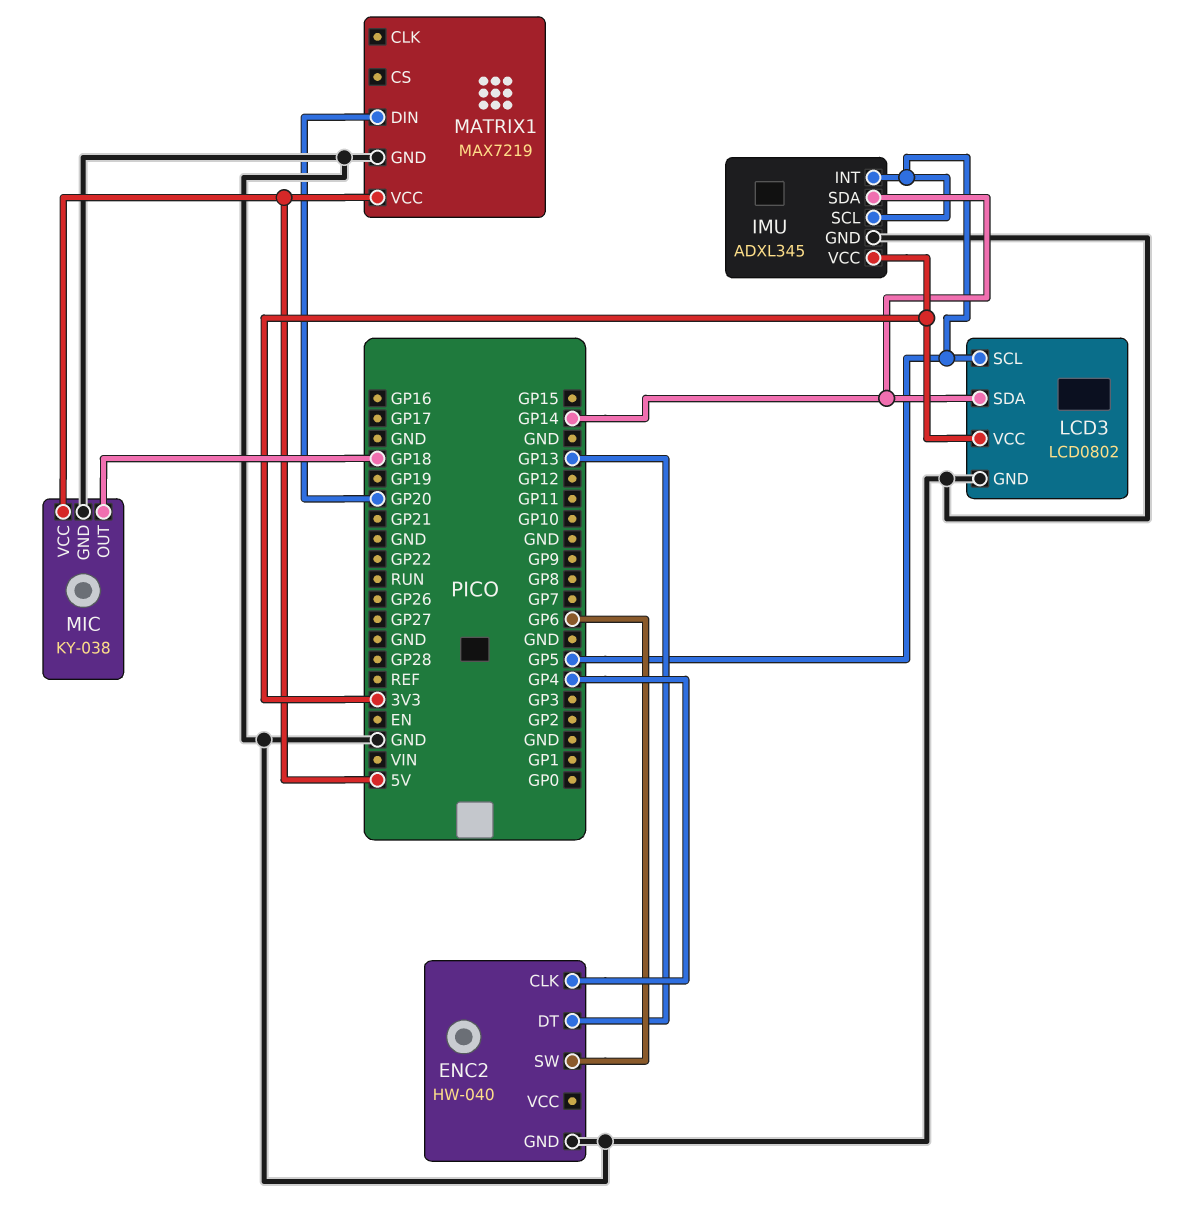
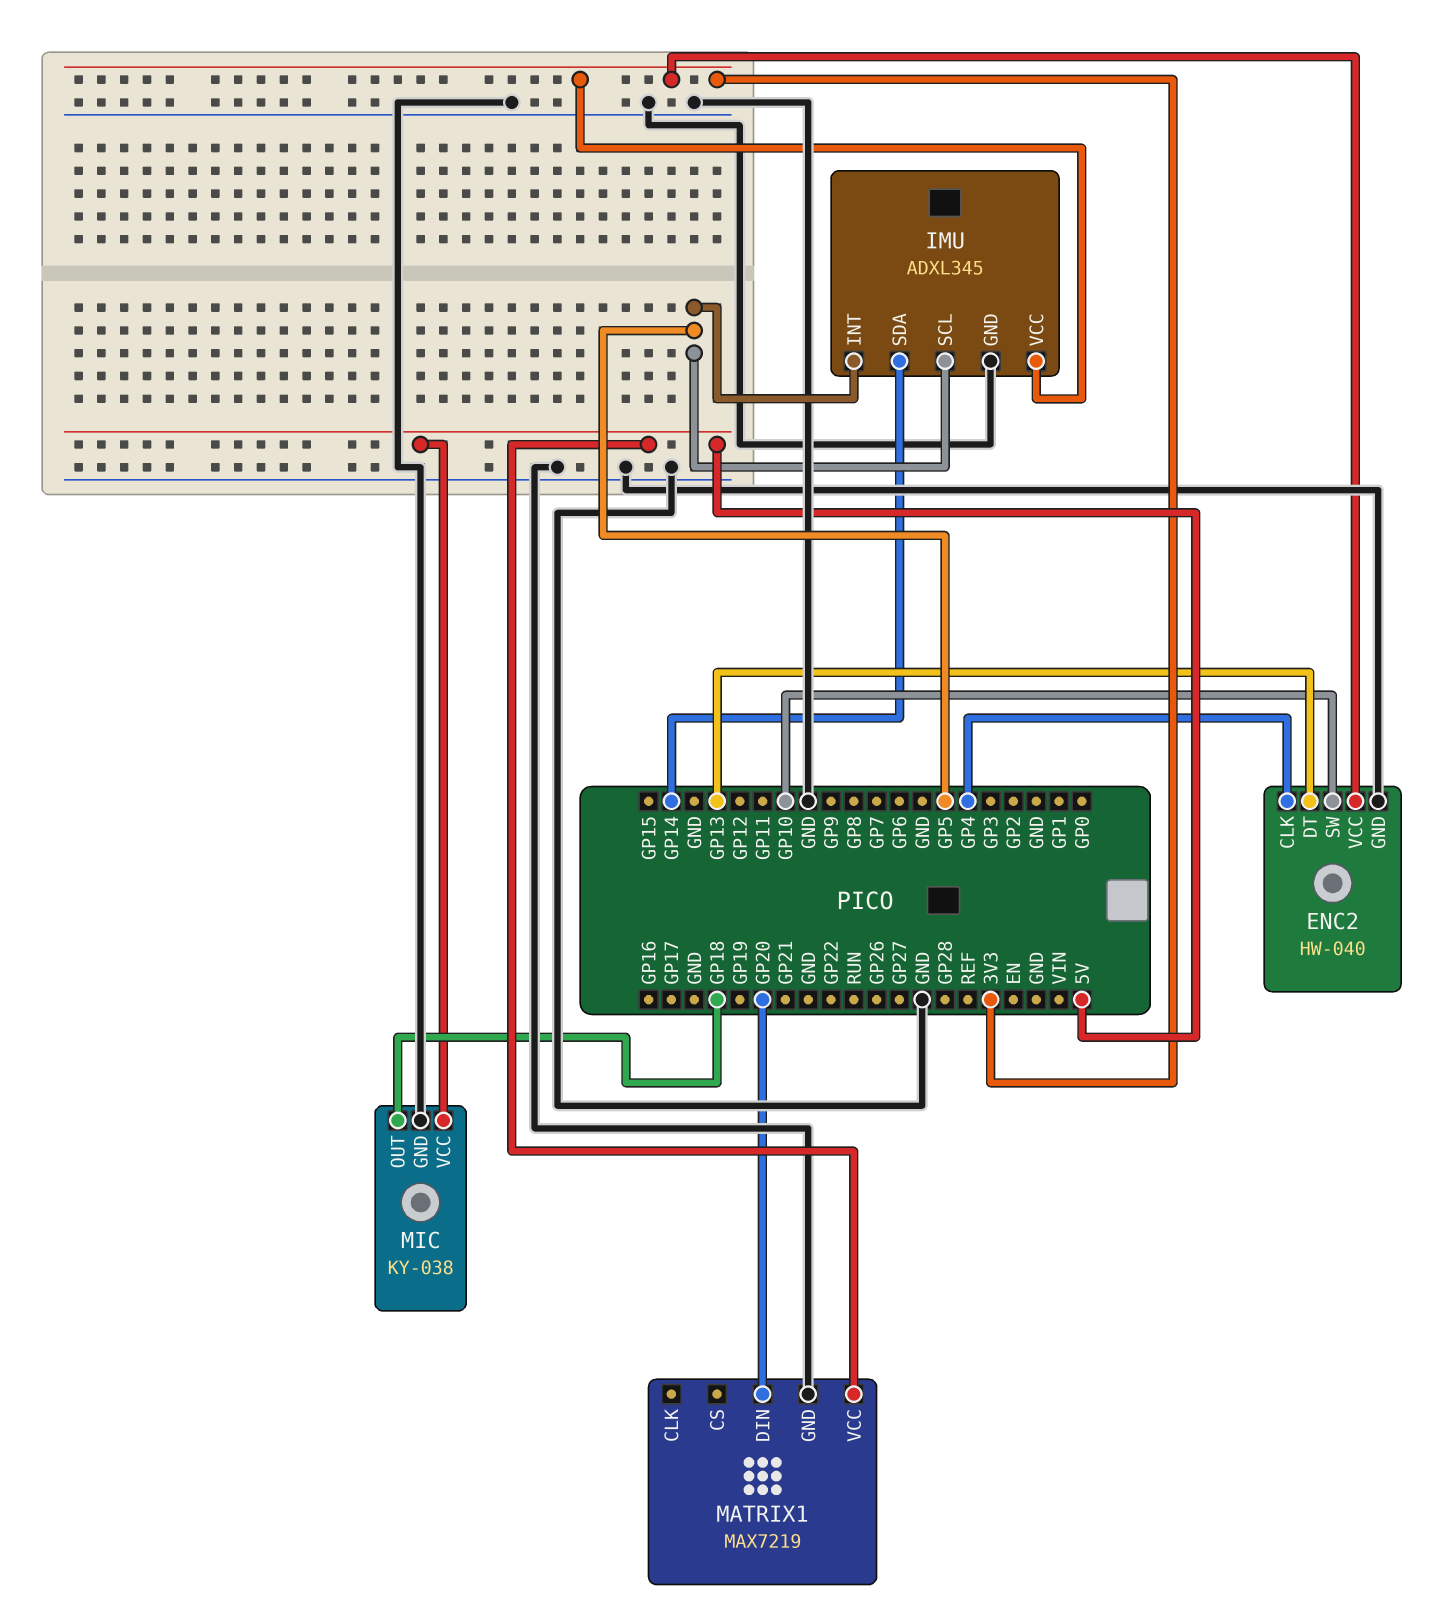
ENC2 pin SW: GP6 -> GP10
ENC2 pin VCC: none -> 3V3
LCD3: LCD0802 -> none
LCD3 pin GND: GND -> none
LCD3 pin SCL: GP5 -> none
LCD3 pin SDA: GP14 -> none
LCD3 pin VCC: 3V3 -> none

